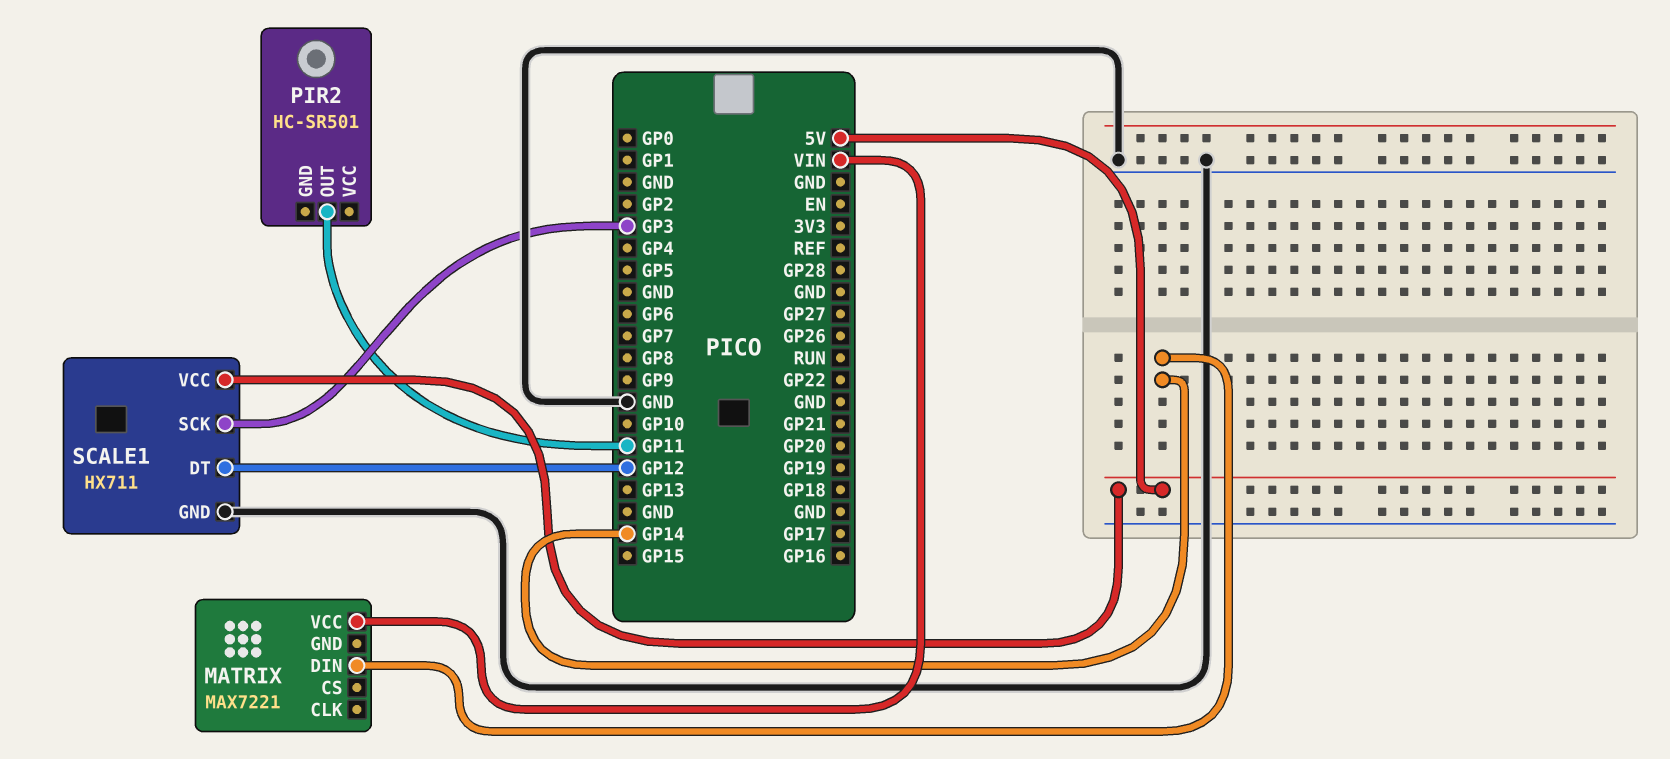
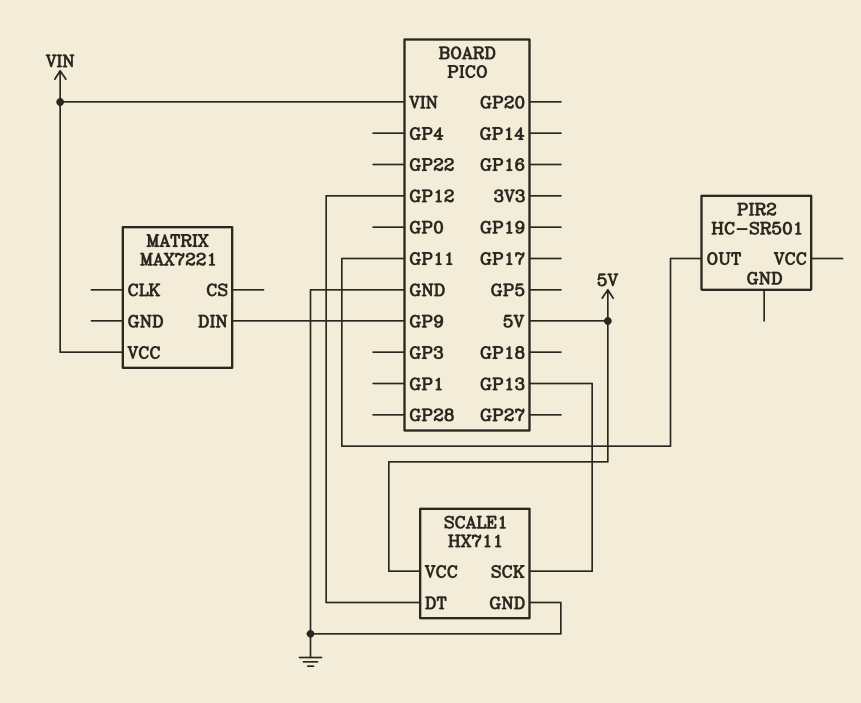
MATRIX pin DIN: GP14 -> GP9
SCALE1 pin SCK: GP3 -> GP13

